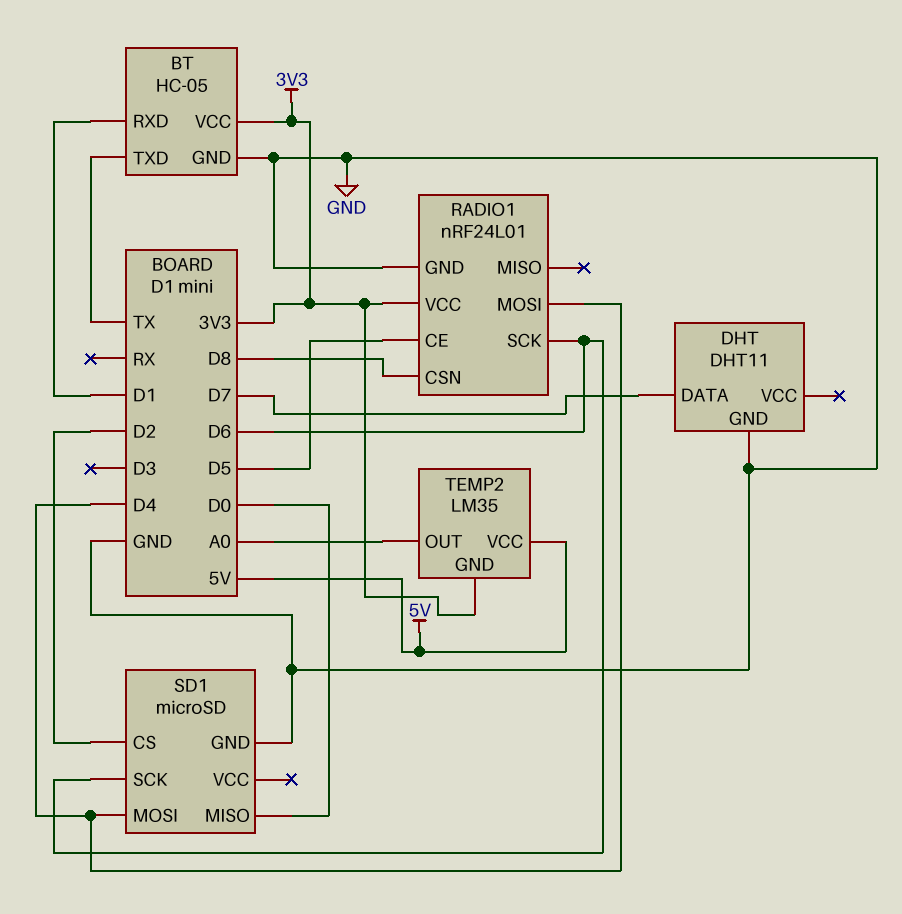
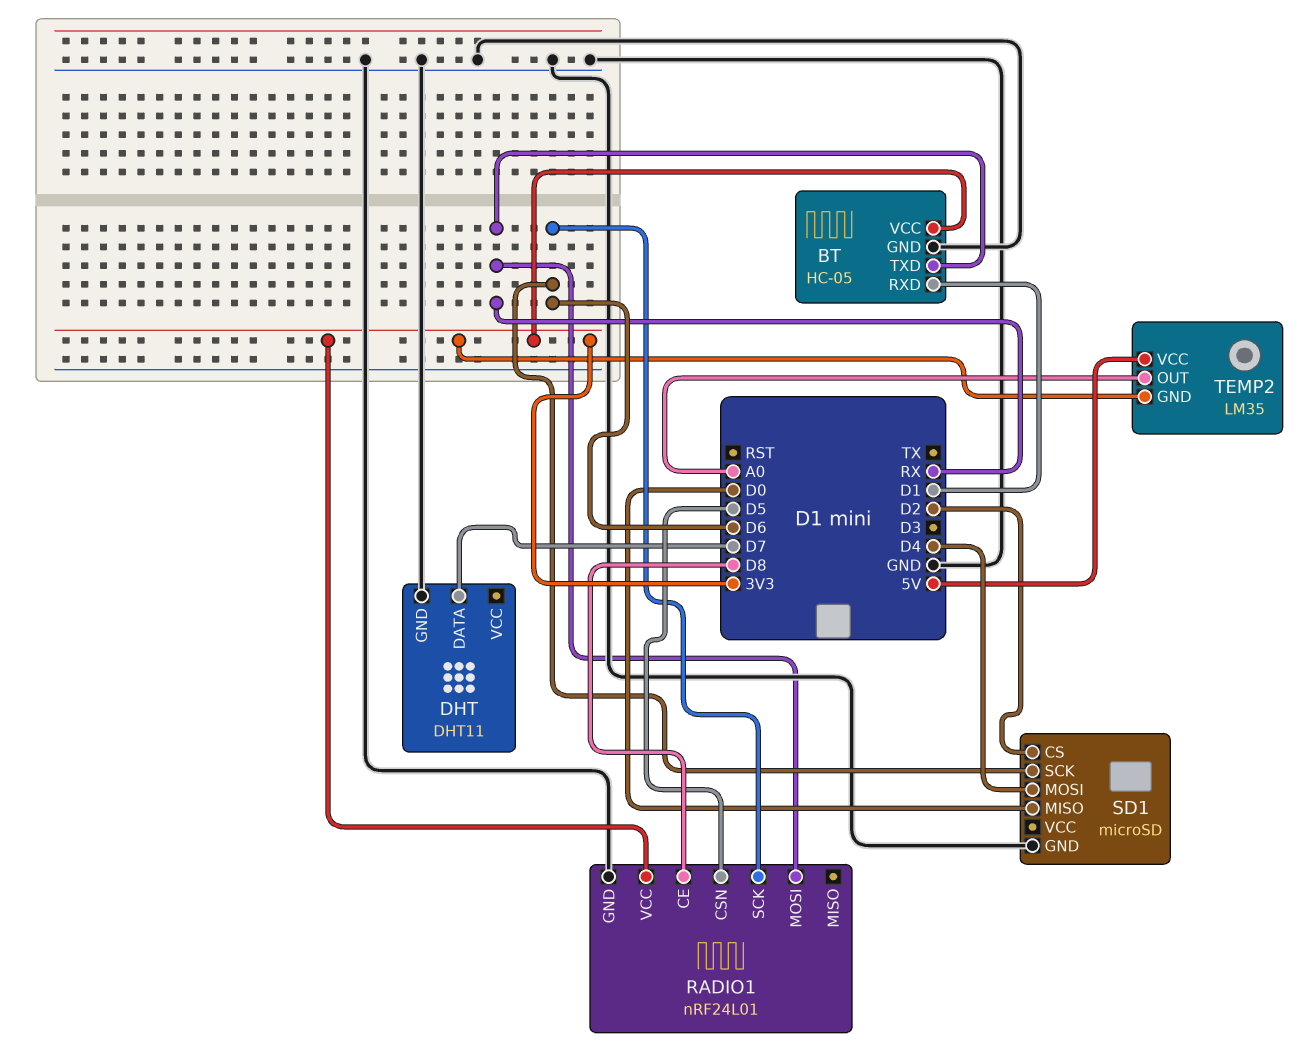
BT pin TXD: TX -> RX
RADIO1 pin CE: D5 -> D8
RADIO1 pin CSN: D8 -> D5
RADIO1 pin MOSI: D4 -> RX

